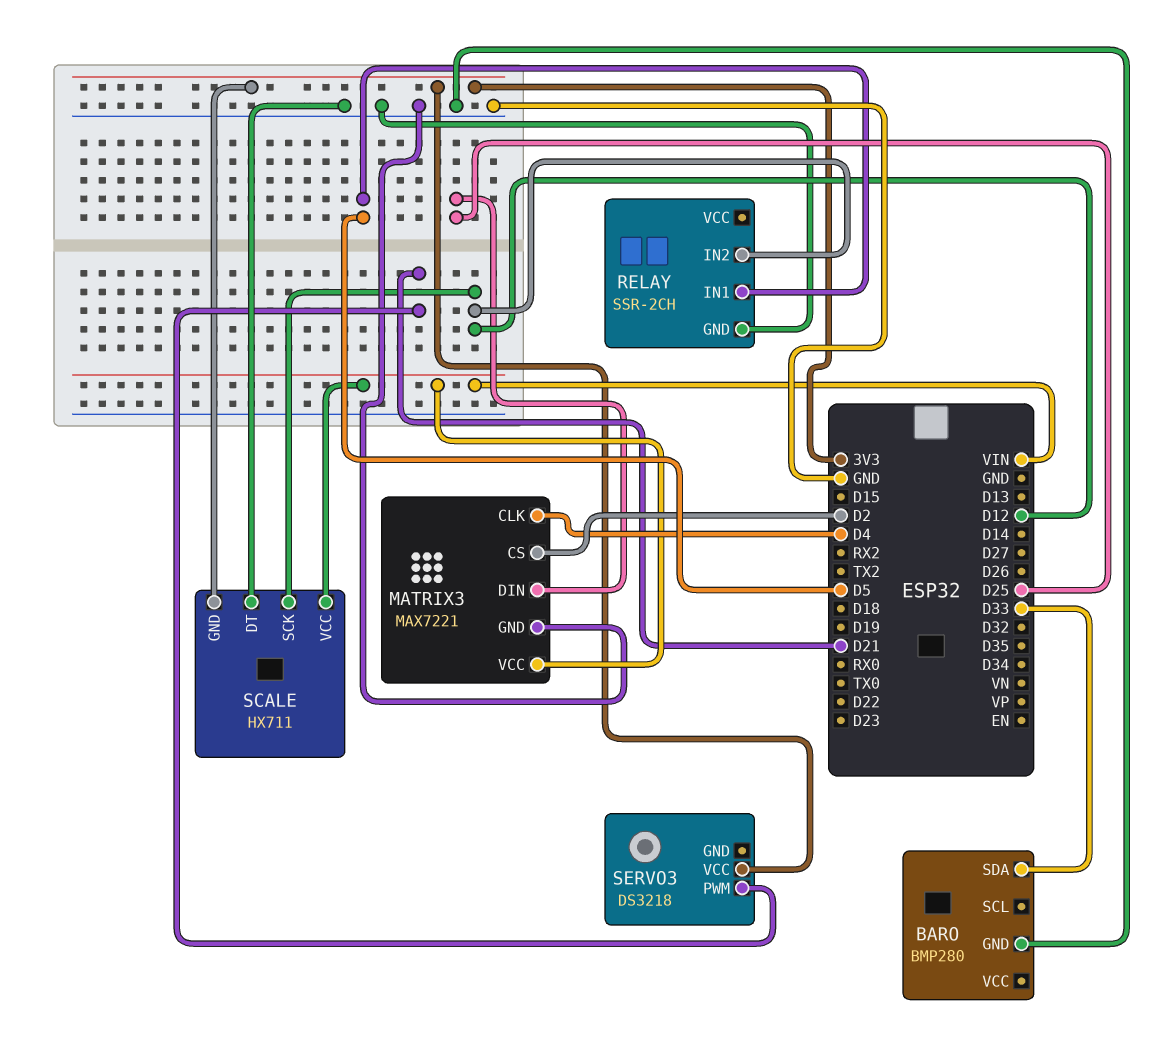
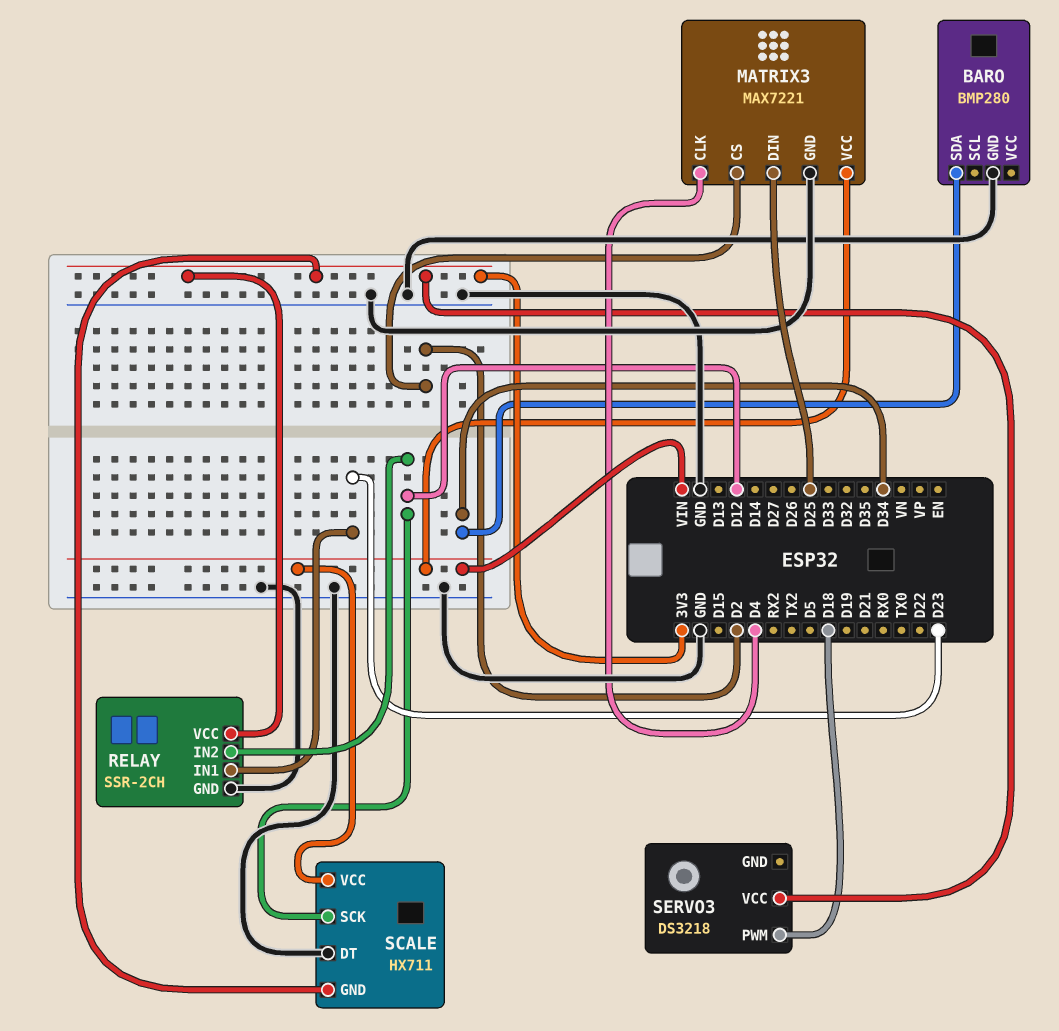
BARO pin SDA: D33 -> D34
RELAY pin IN1: D5 -> D23
RELAY pin VCC: none -> 3V3
SERVO3 pin PWM: D21 -> D18

